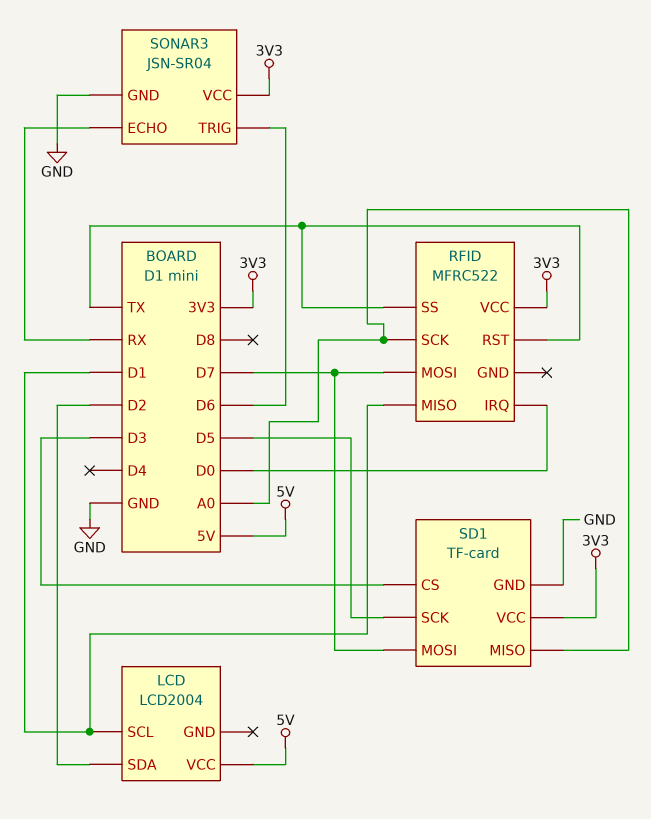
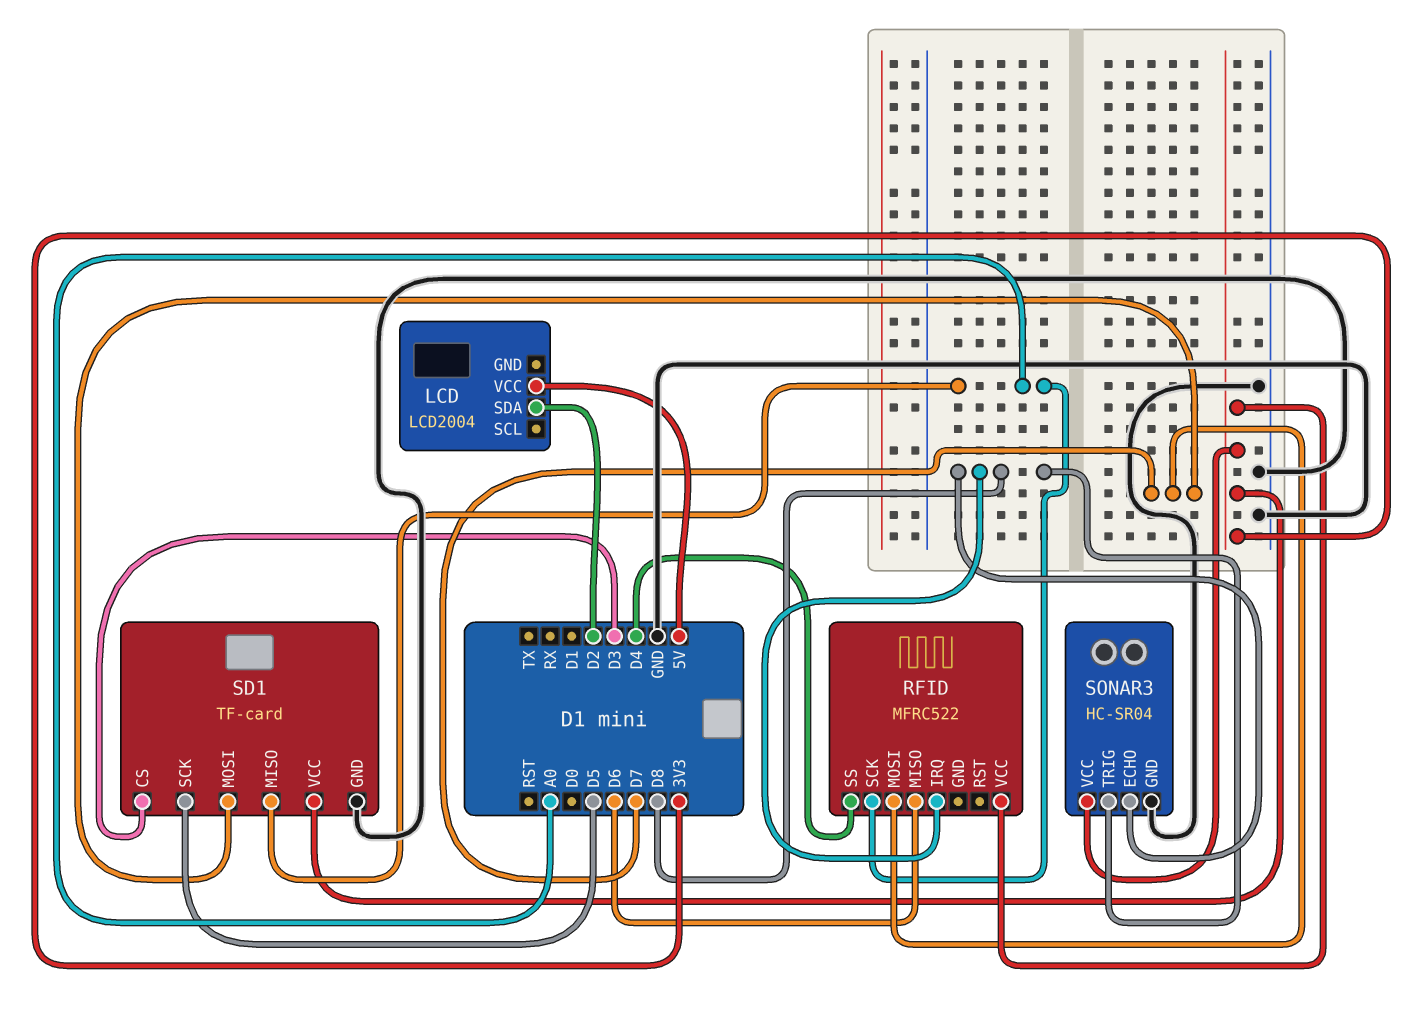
LCD pin SCL: D1 -> none
RFID pin IRQ: D0 -> D8
RFID pin MISO: D1 -> D6
RFID pin RST: TX -> none
RFID pin SS: TX -> D4
SONAR3: JSN-SR04 -> HC-SR04
SONAR3 pin ECHO: RX -> D8
SONAR3 pin TRIG: D6 -> D8

